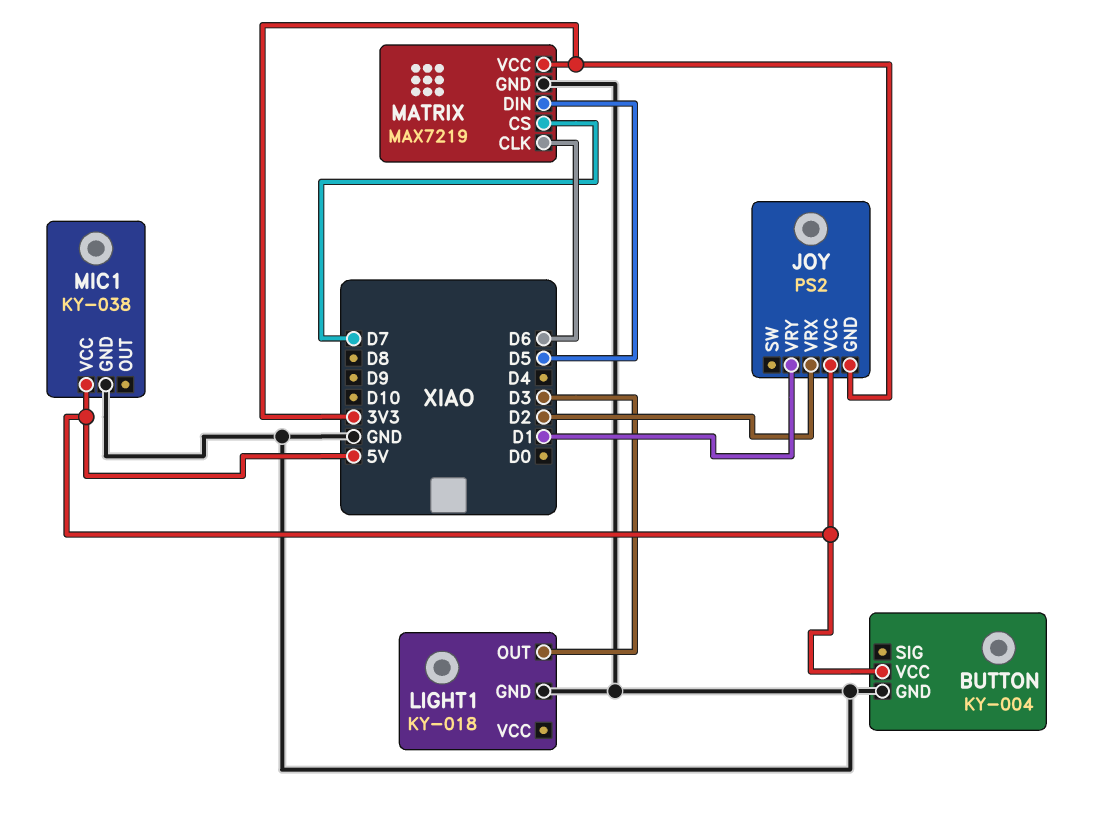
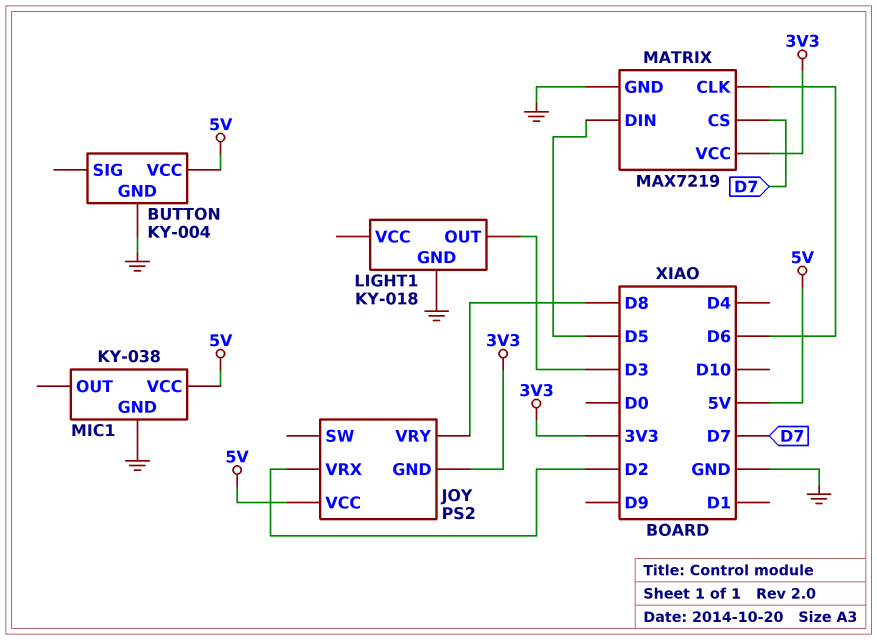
JOY pin VRY: D1 -> D8

